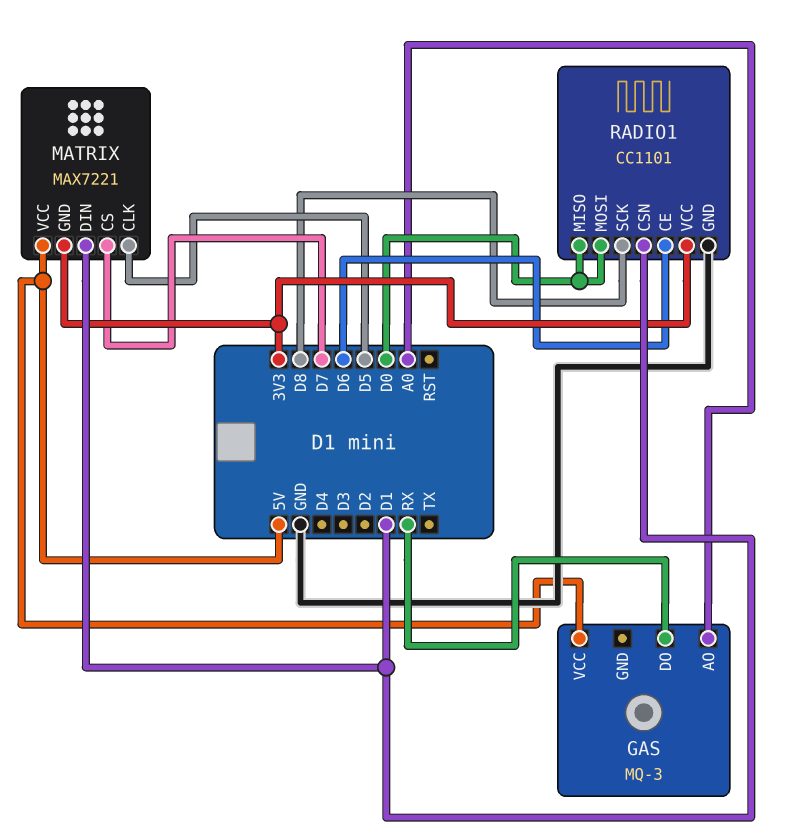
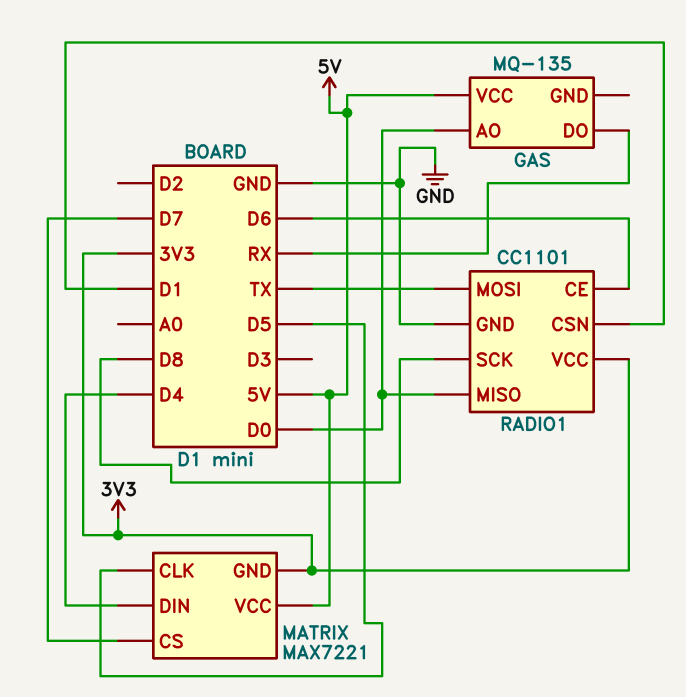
GAS: MQ-3 -> MQ-135
GAS pin AO: A0 -> D0
MATRIX pin DIN: D1 -> D4
RADIO1 pin MOSI: D0 -> TX

